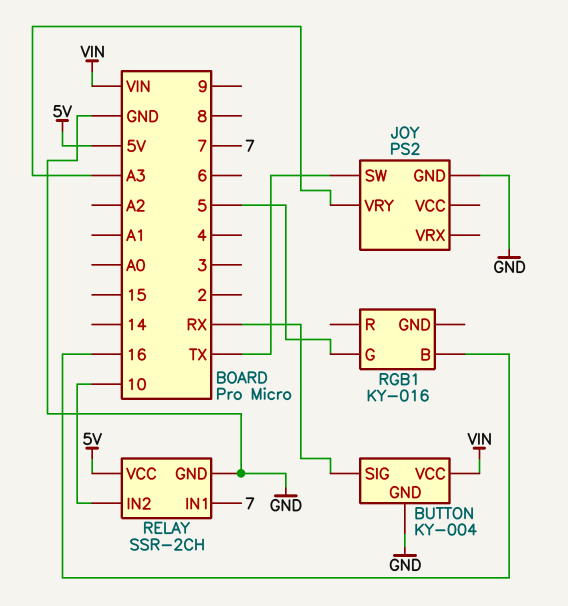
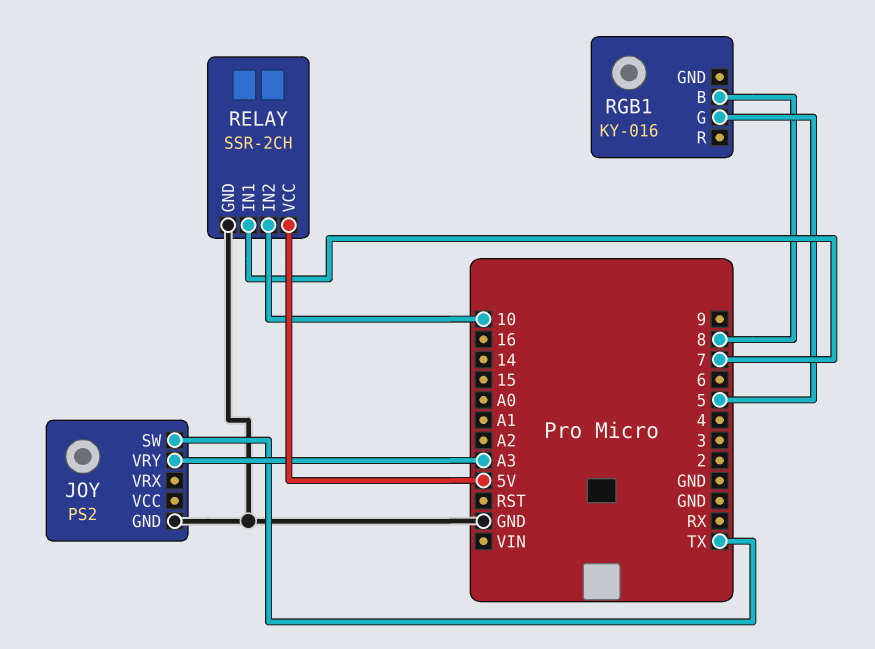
BUTTON: KY-004 -> none
BUTTON pin GND: GND -> none
BUTTON pin SIG: RX -> none
BUTTON pin VCC: VIN -> none
RGB1 pin B: 16 -> 8

